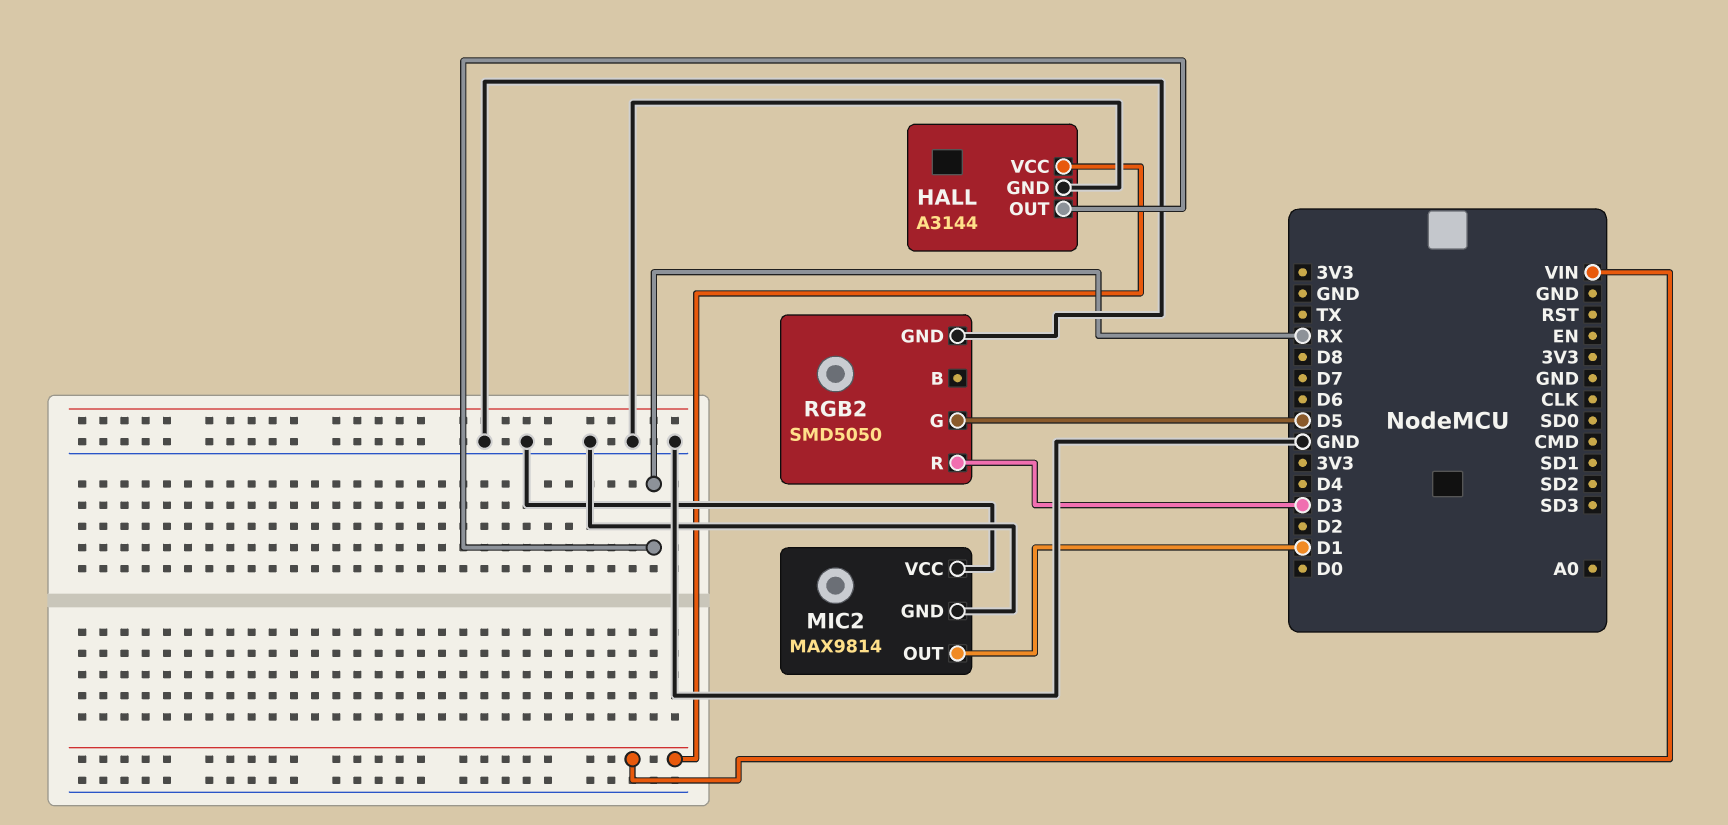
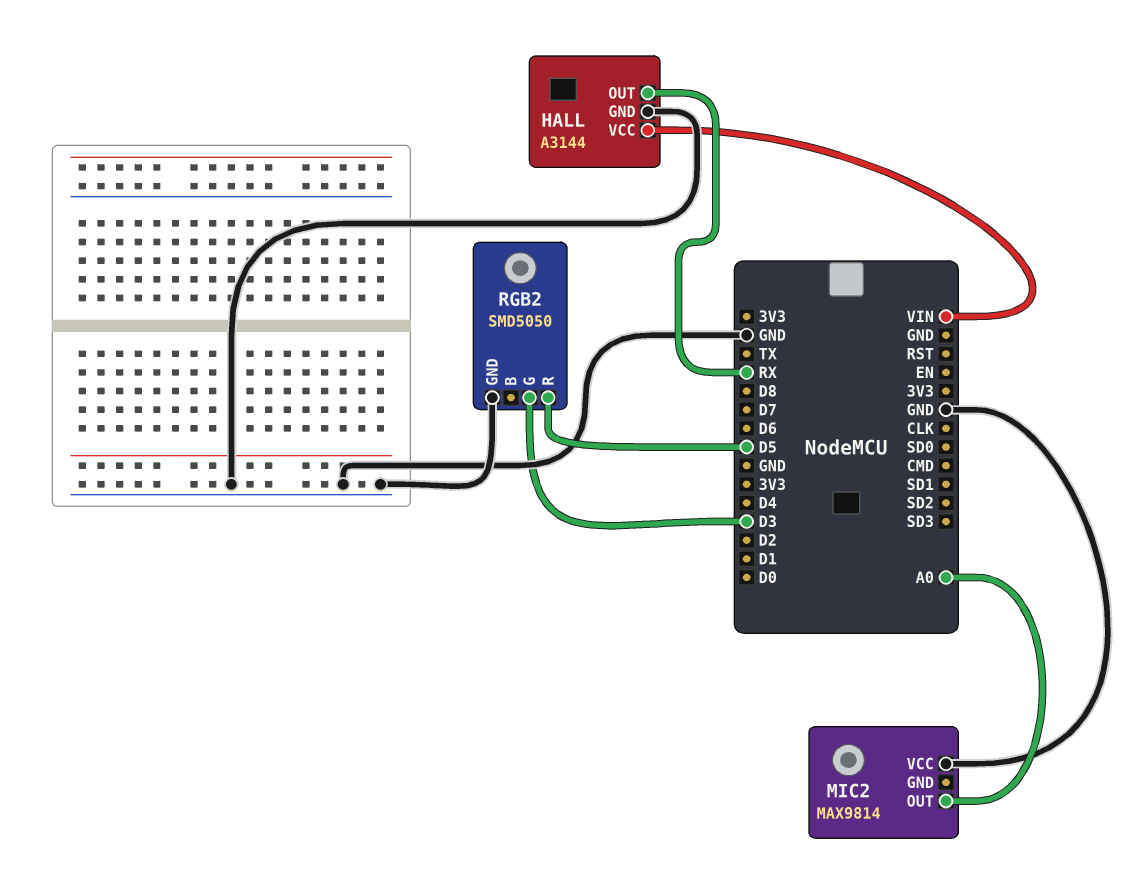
MIC2 pin GND: GND -> none
MIC2 pin OUT: D1 -> A0
RGB2 pin G: D5 -> D3
RGB2 pin R: D3 -> D5

